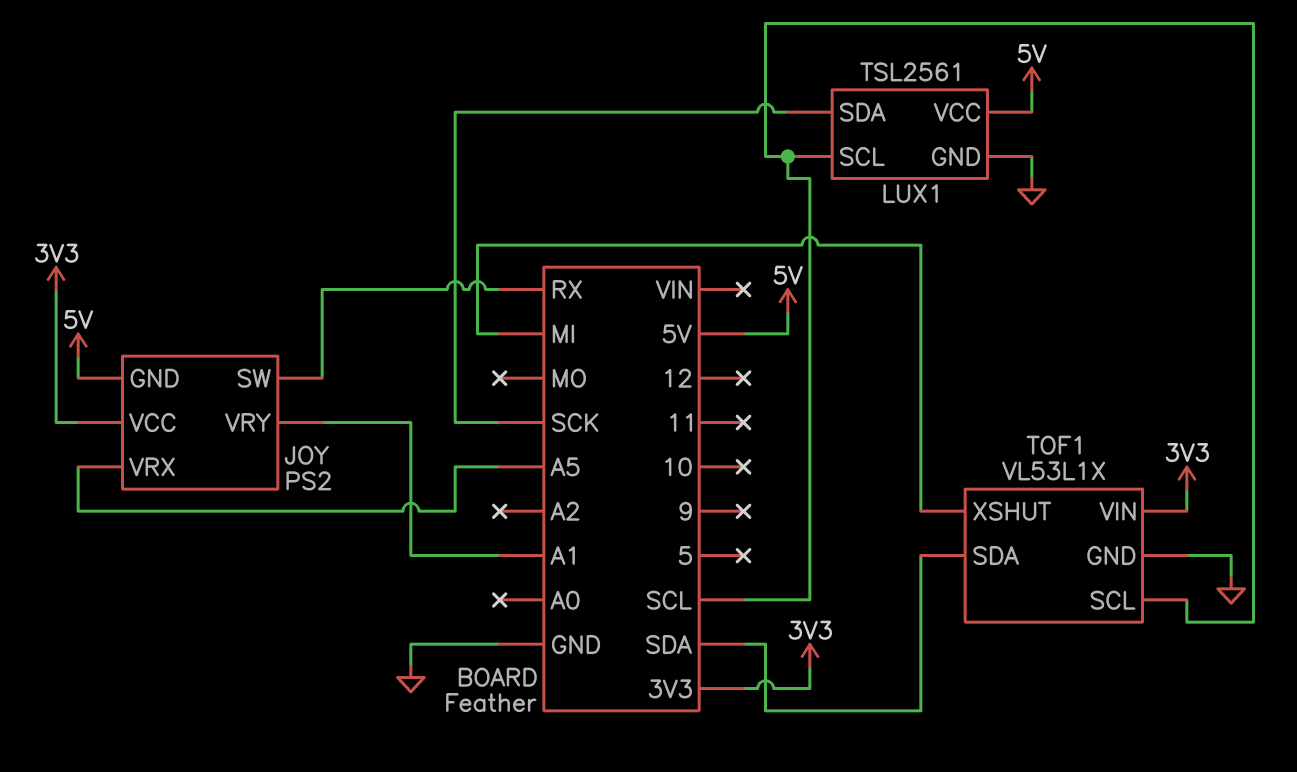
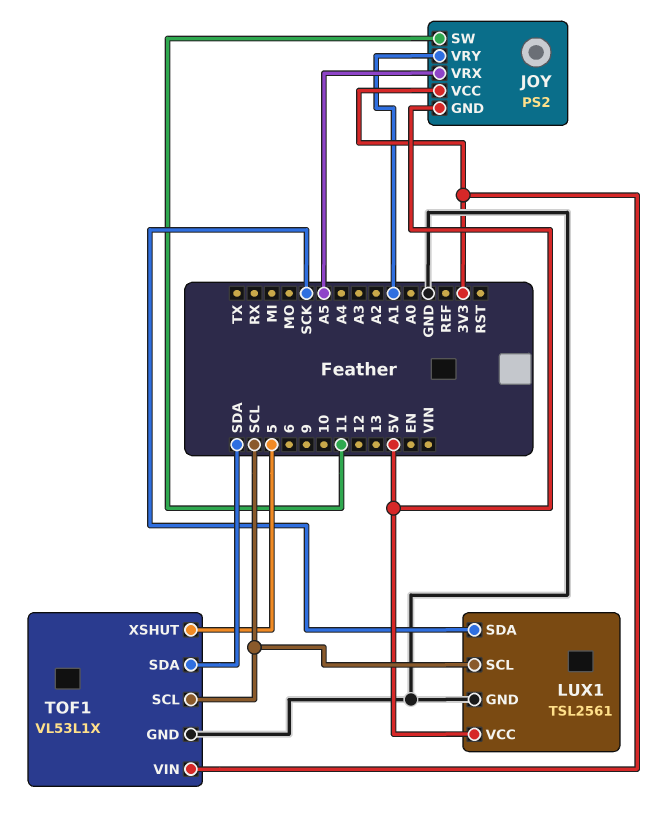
JOY pin SW: RX -> 11
TOF1 pin XSHUT: MI -> 5

